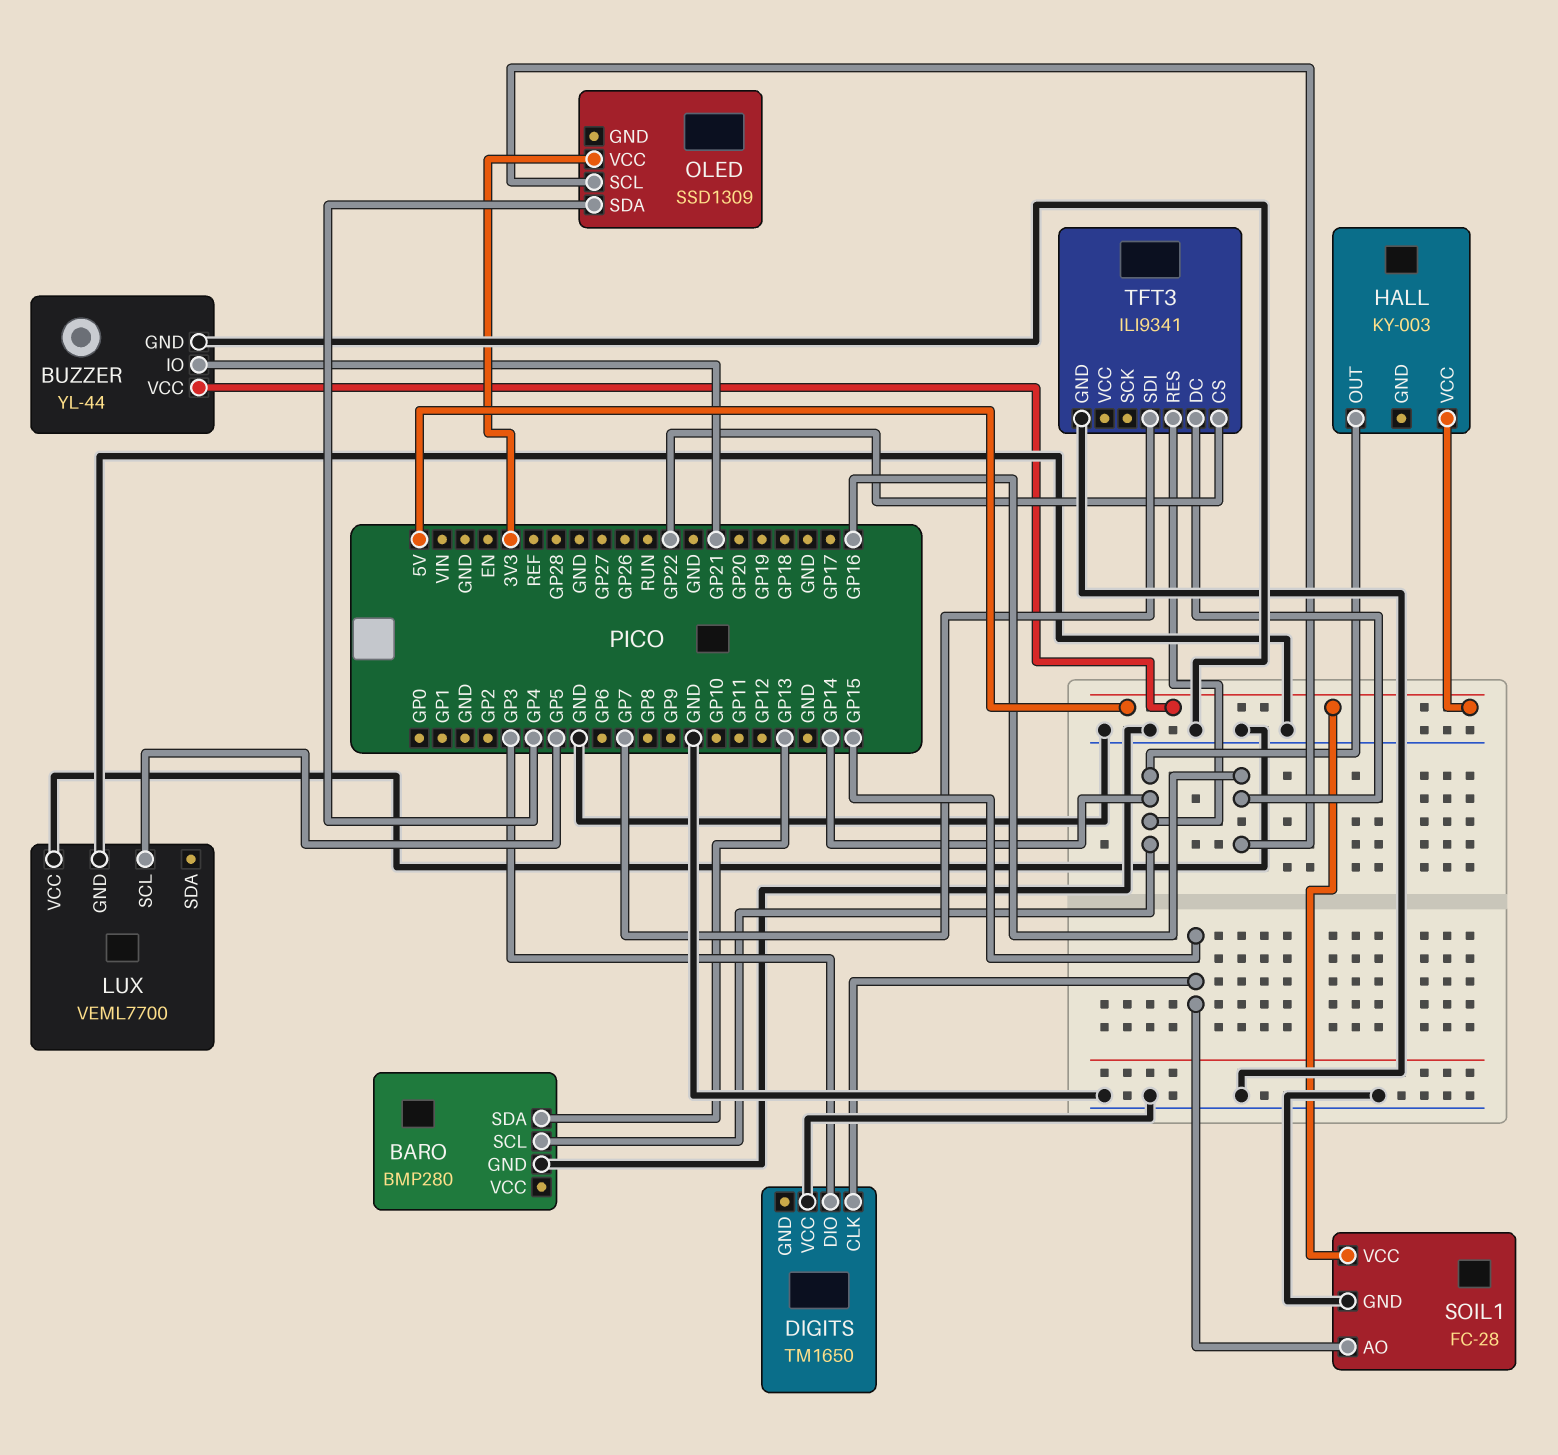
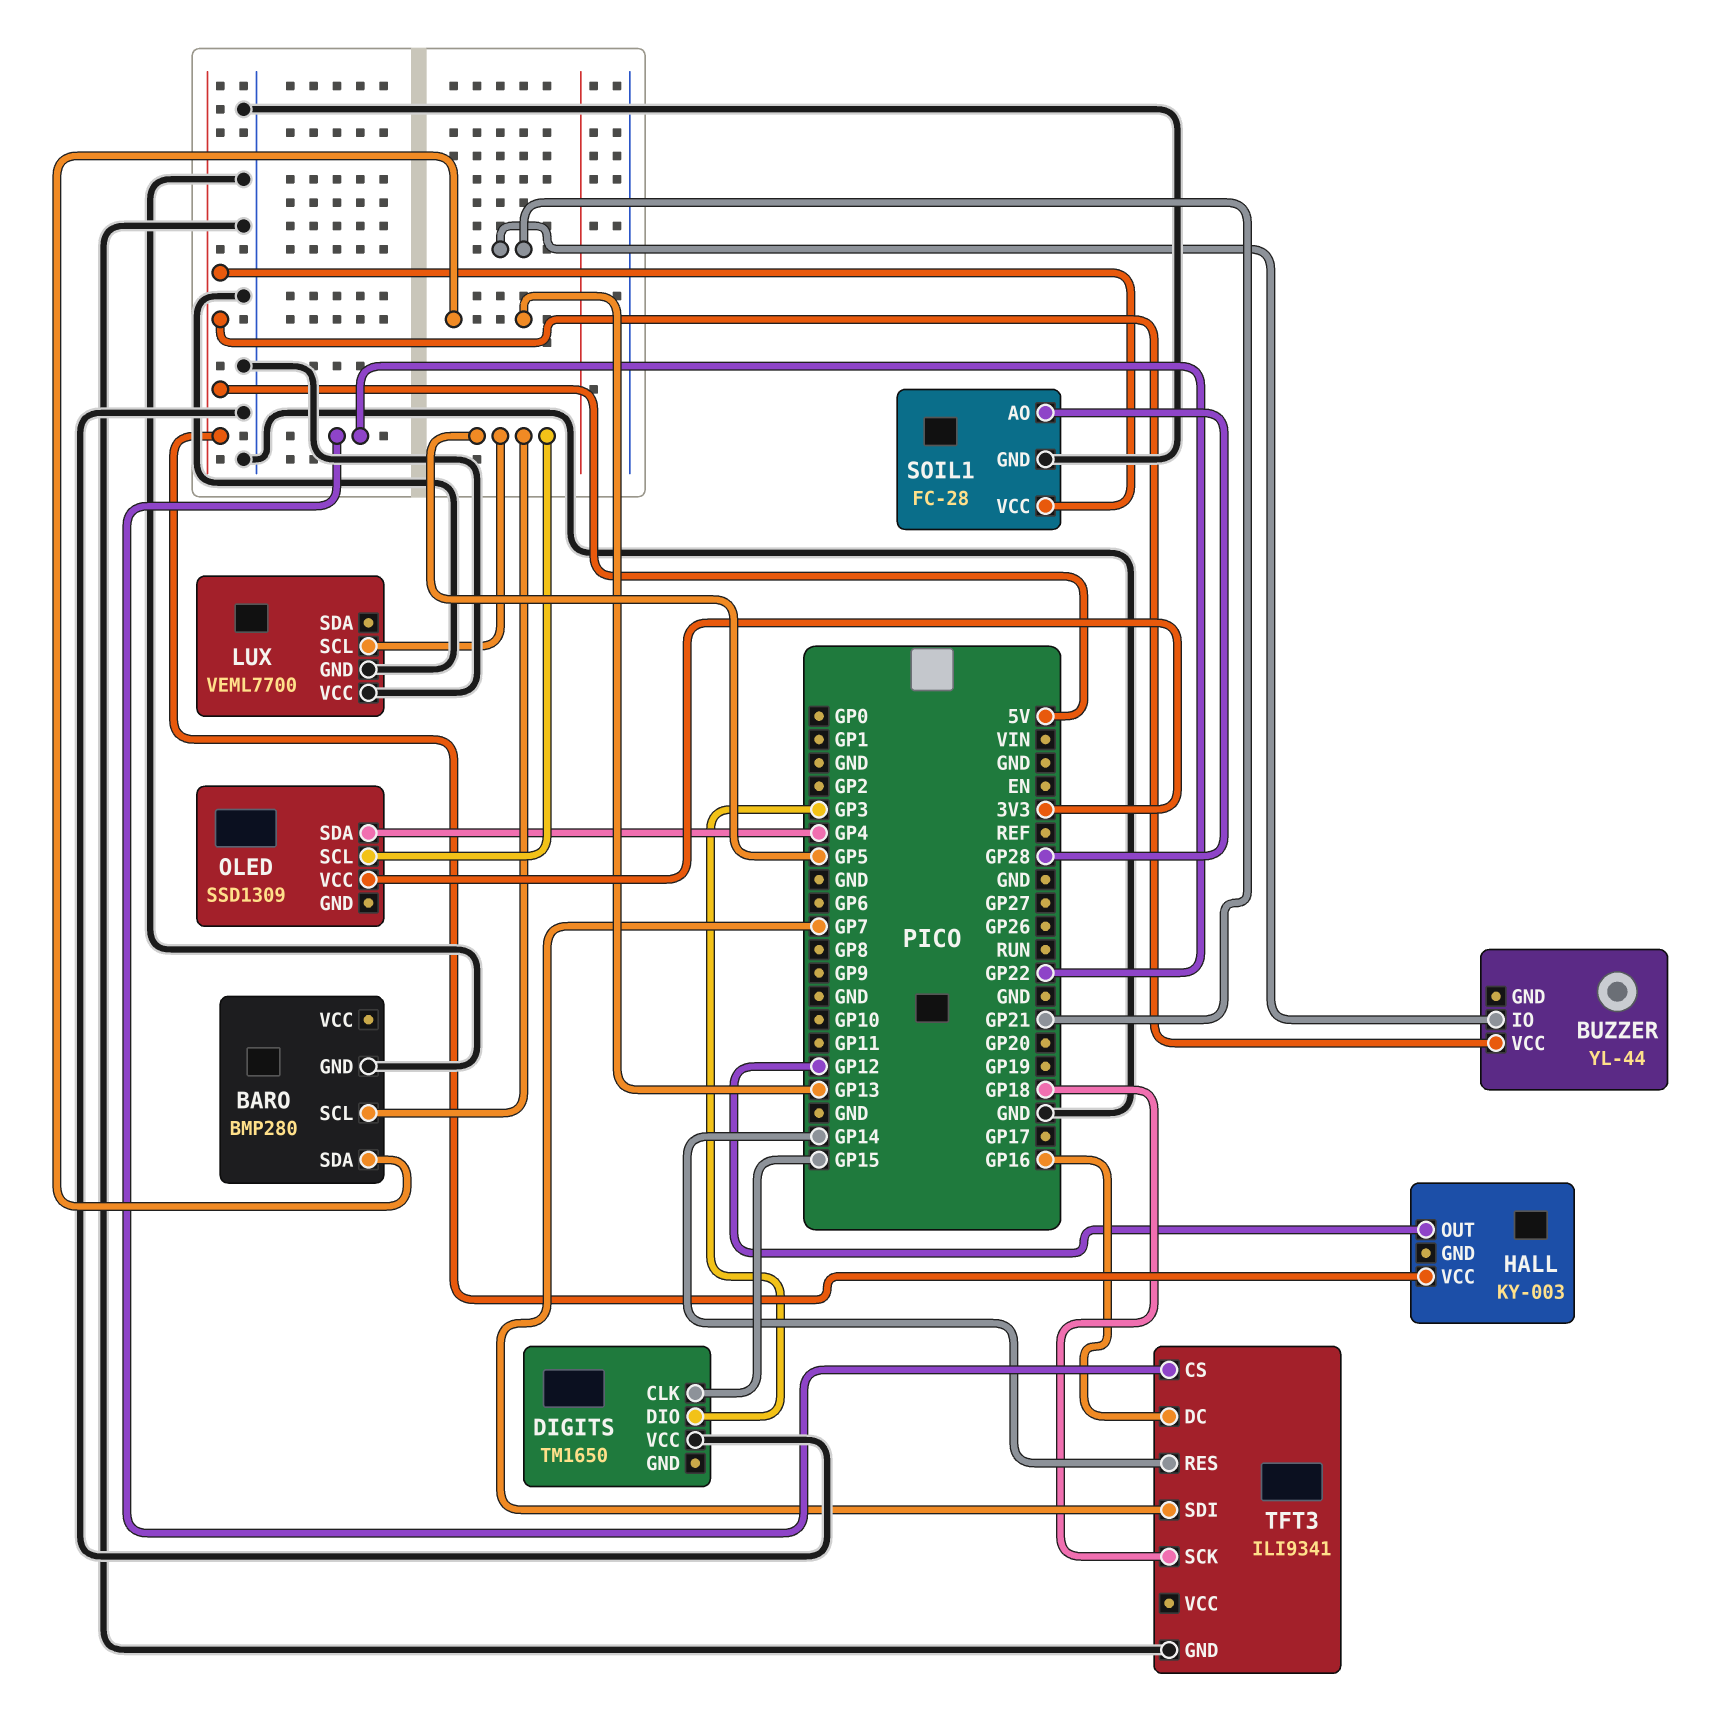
BARO pin SCL: GP14 -> GP5
BUZZER pin GND: GND -> none
HALL pin OUT: GP14 -> GP12
OLED pin SCL: GP16 -> GP5
SOIL1 pin AO: GP15 -> GP28
TFT3 pin SCK: none -> GP18

